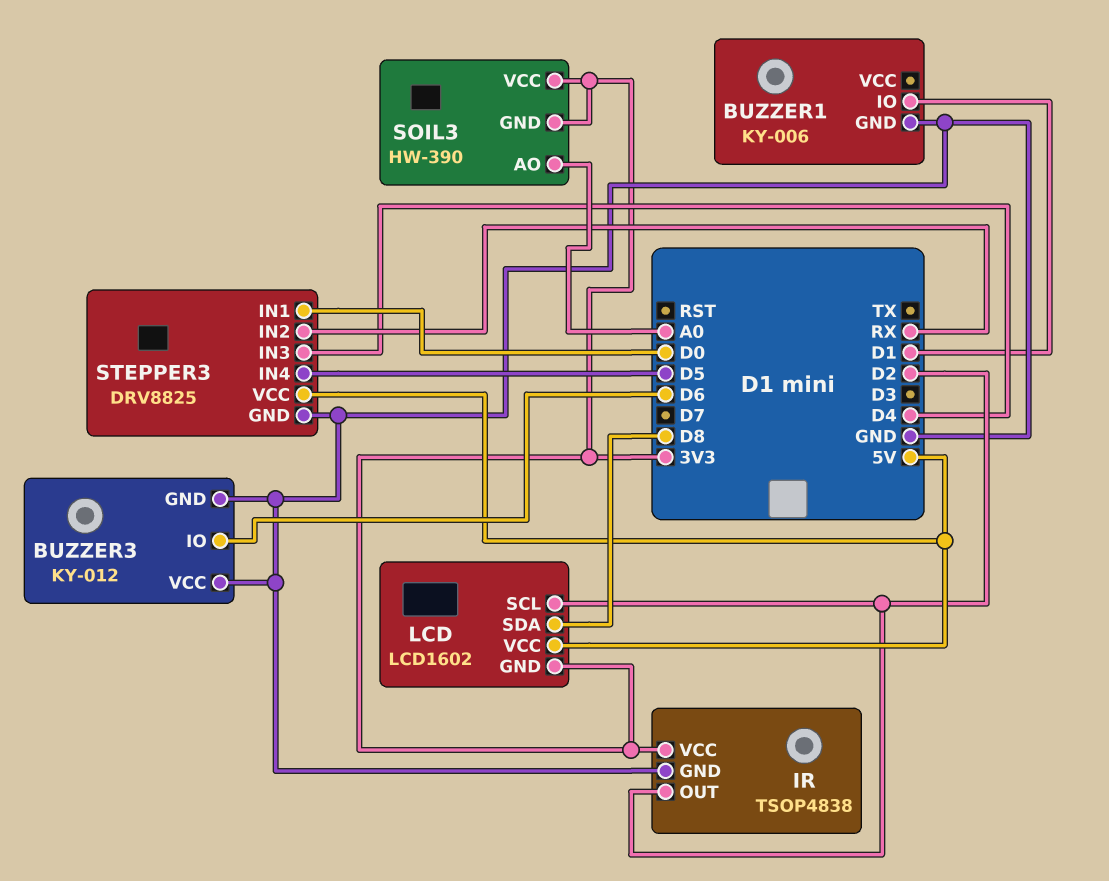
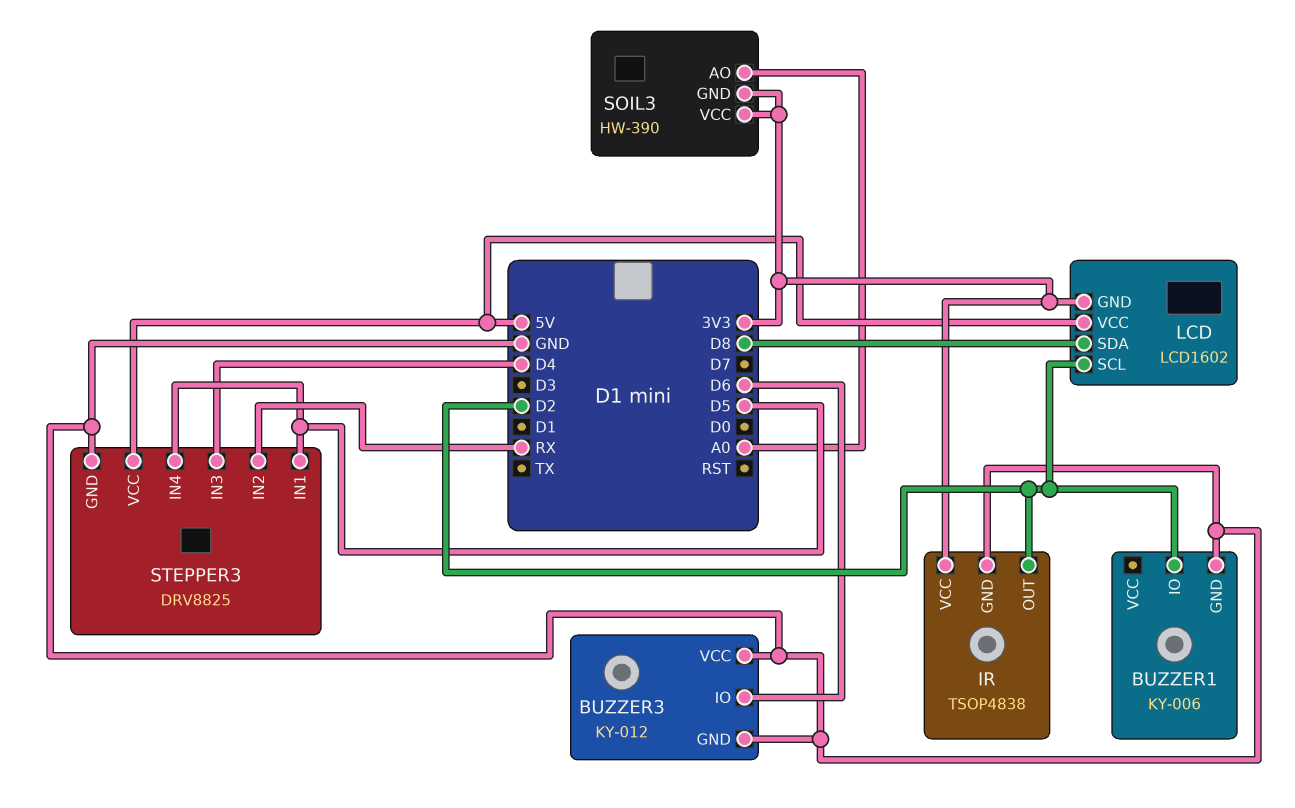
BUZZER1 pin IO: D1 -> D2
STEPPER3 pin IN1: D0 -> D5

